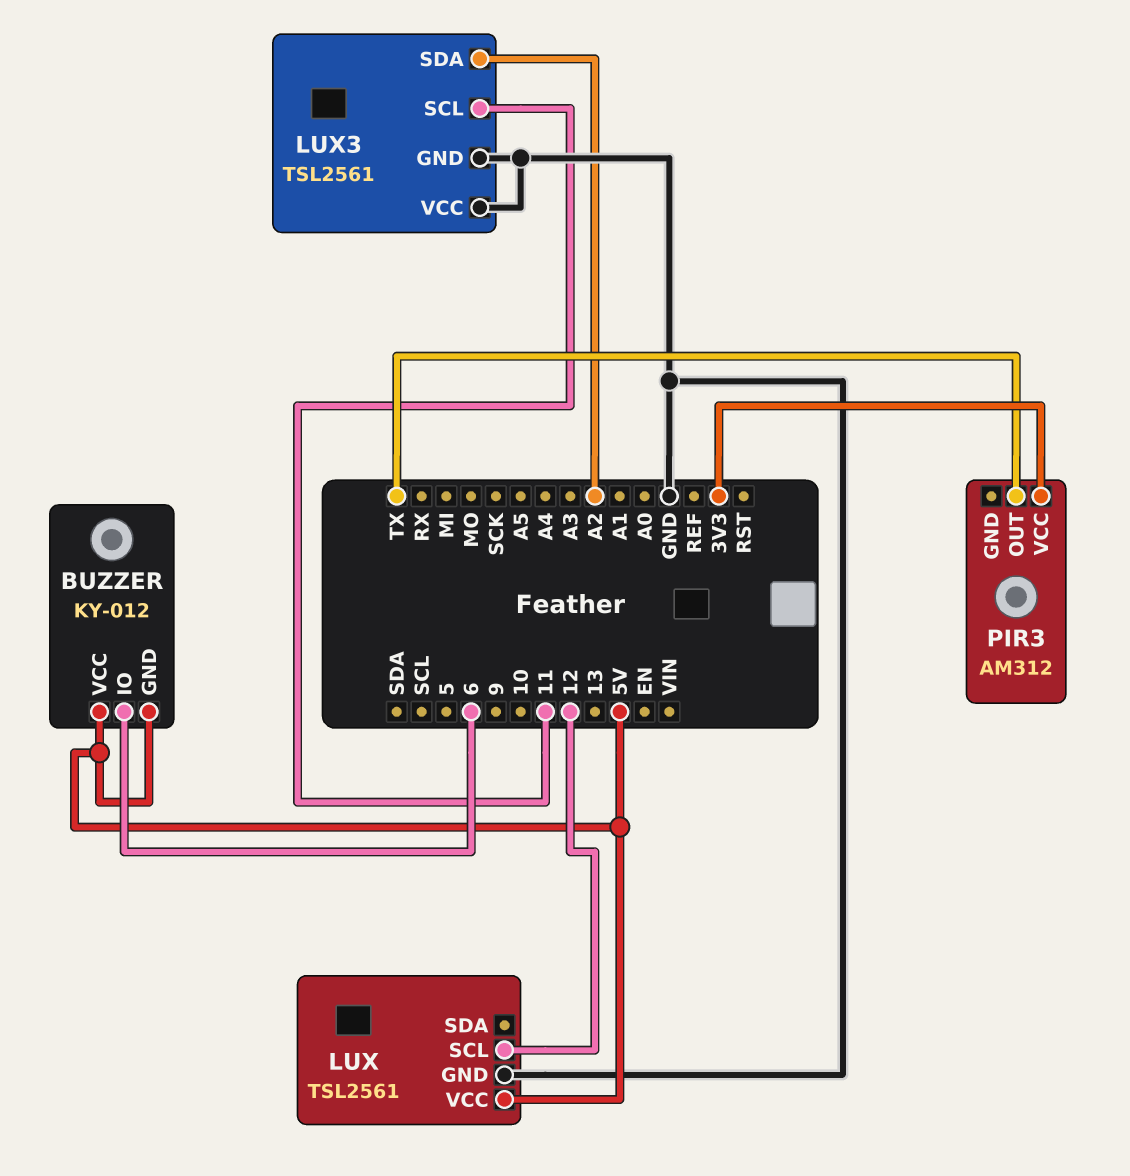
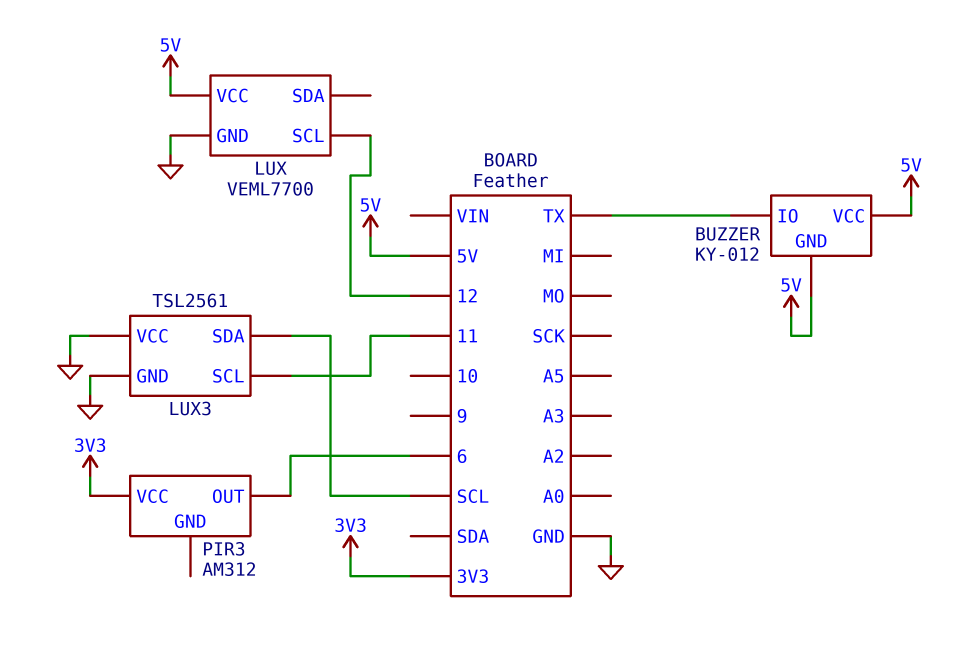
BUZZER pin IO: 6 -> TX
LUX: TSL2561 -> VEML7700
LUX3 pin SDA: A2 -> SCL
PIR3 pin OUT: TX -> 6

